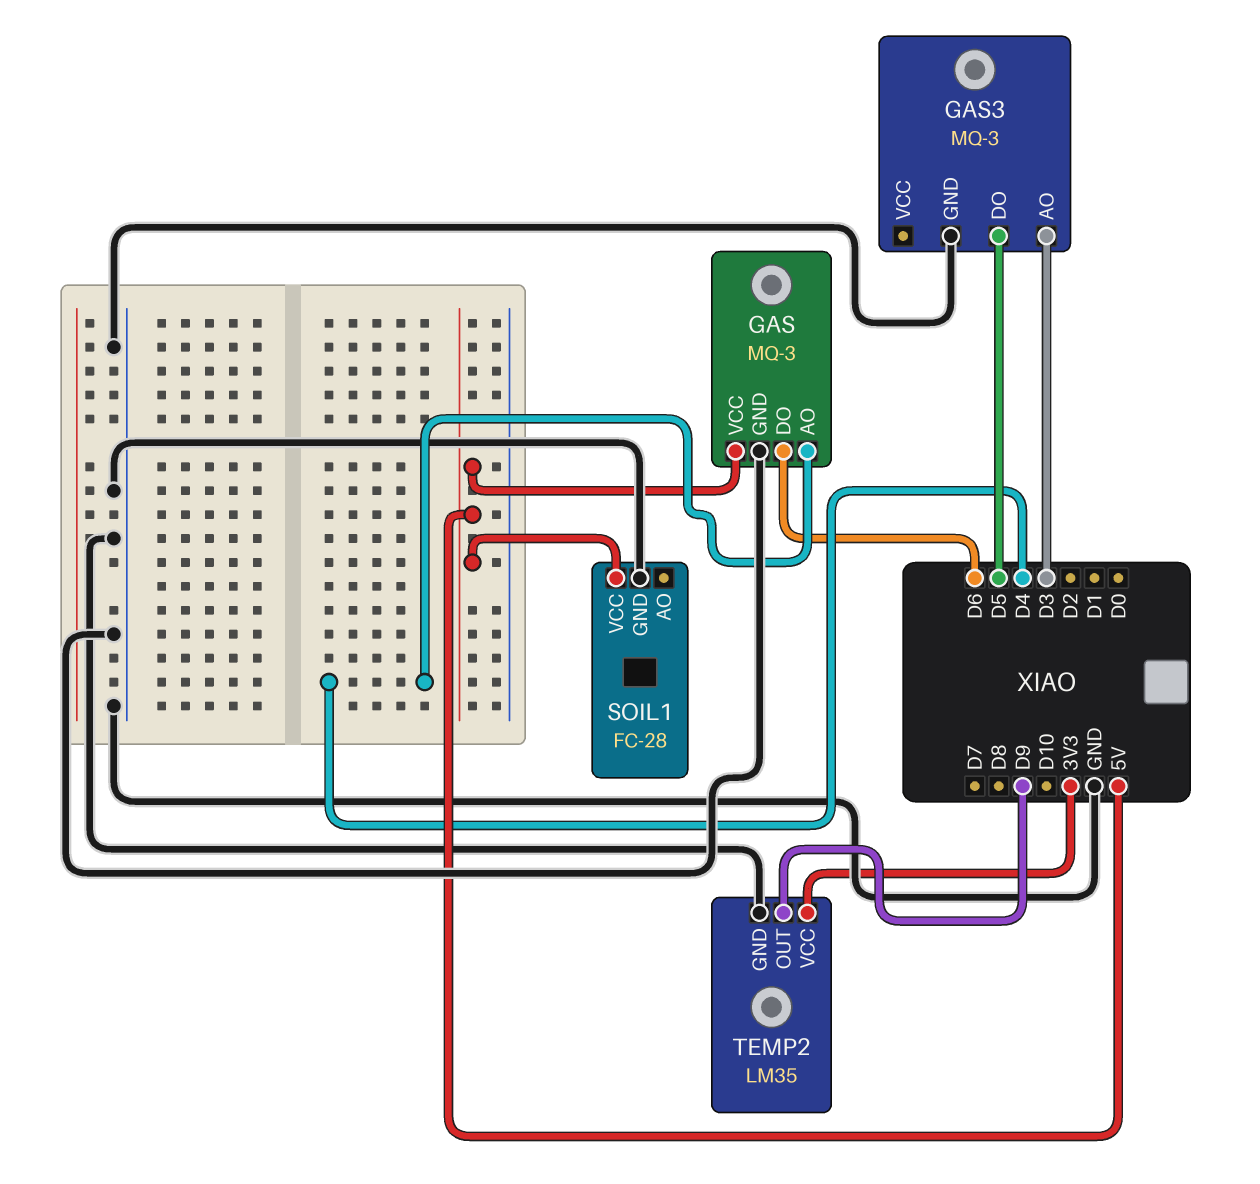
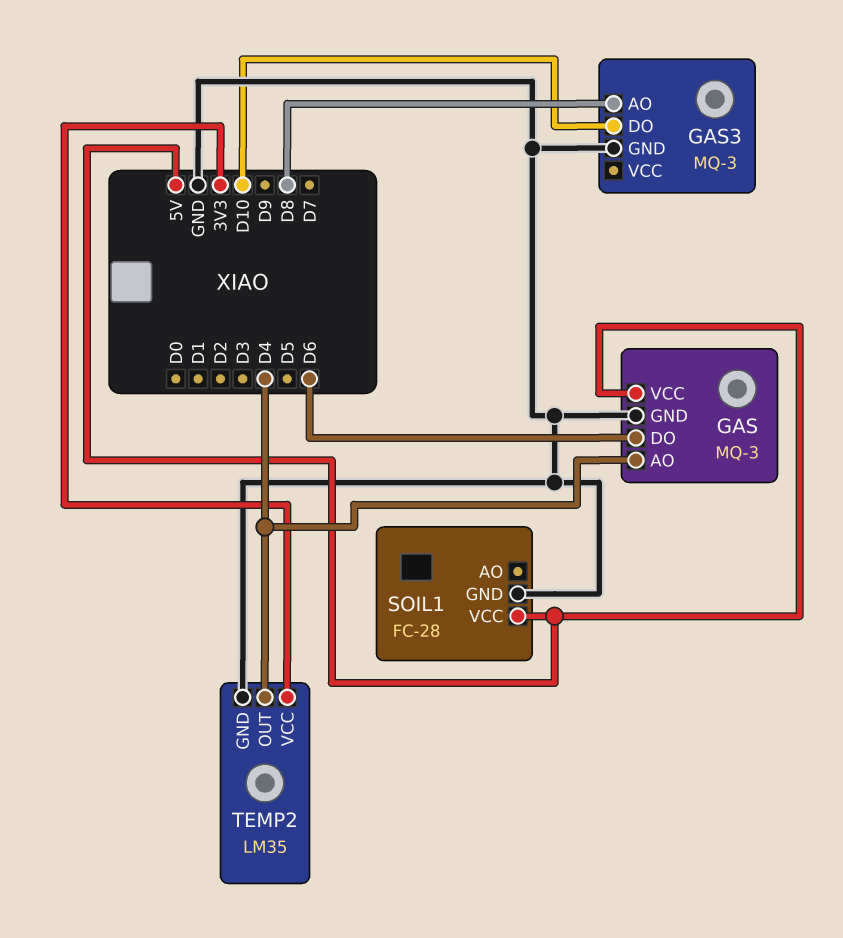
GAS3 pin AO: D3 -> D8
GAS3 pin DO: D5 -> D10
TEMP2 pin OUT: D9 -> D4

